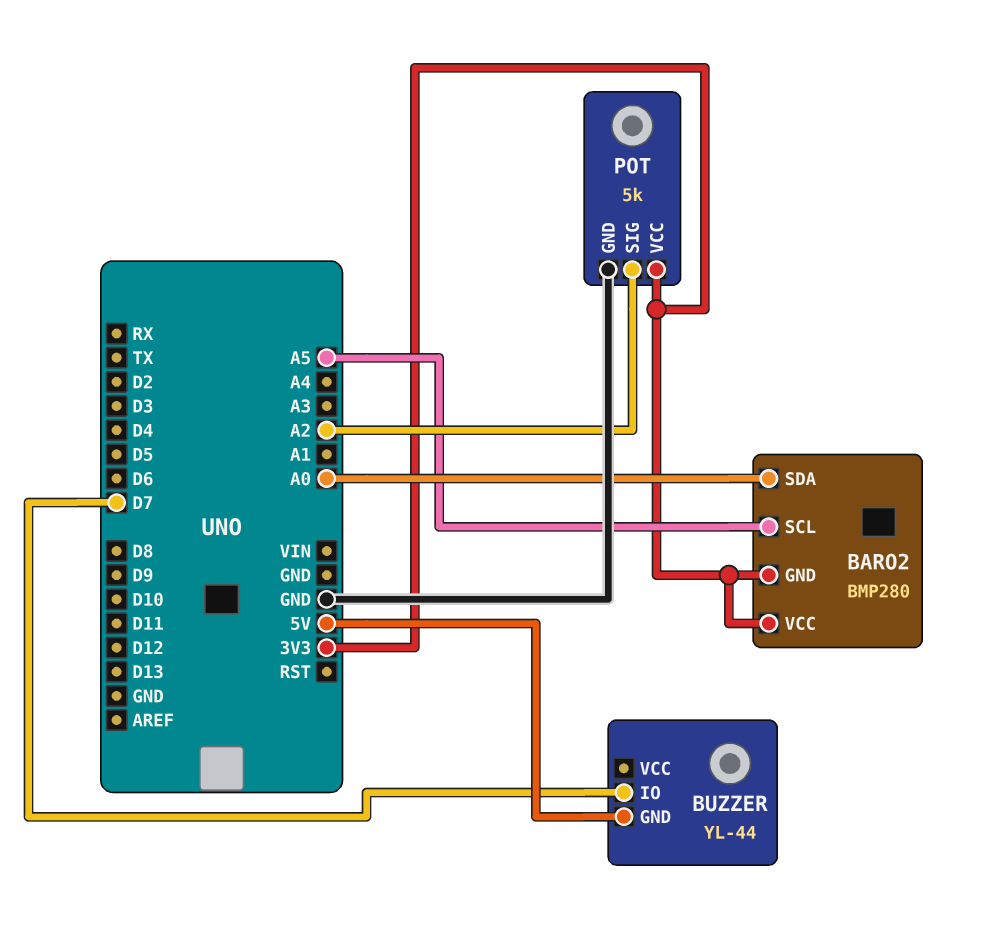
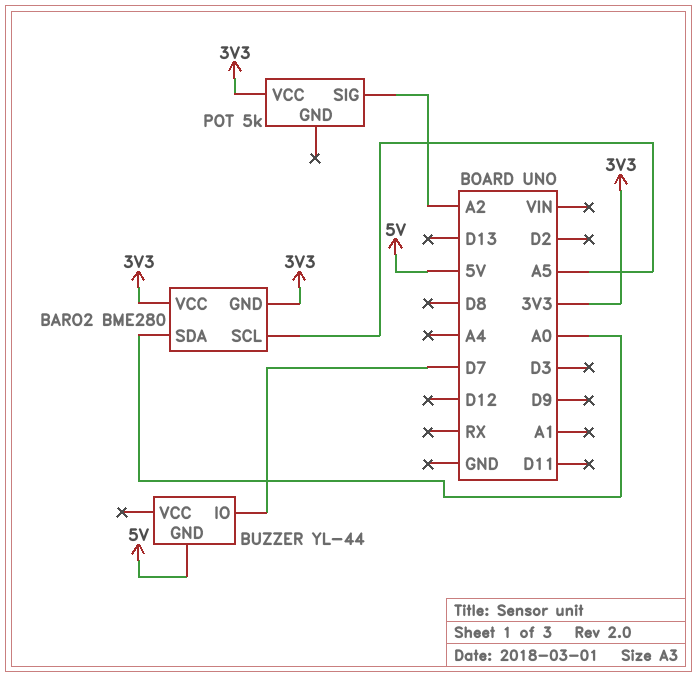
BARO2: BMP280 -> BME280
POT pin GND: GND -> none

